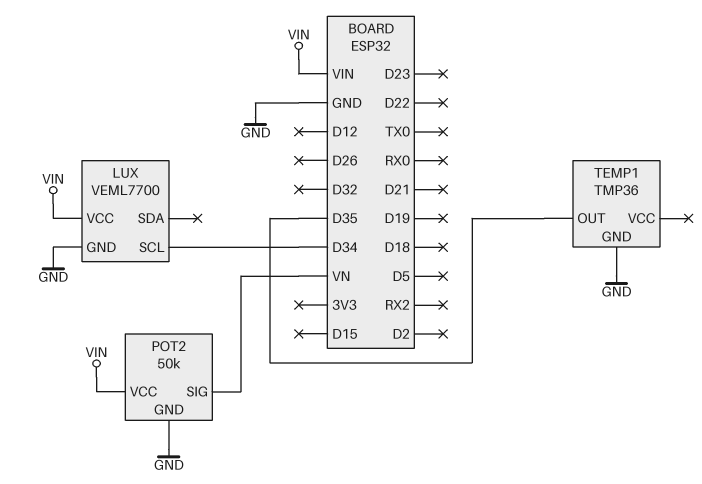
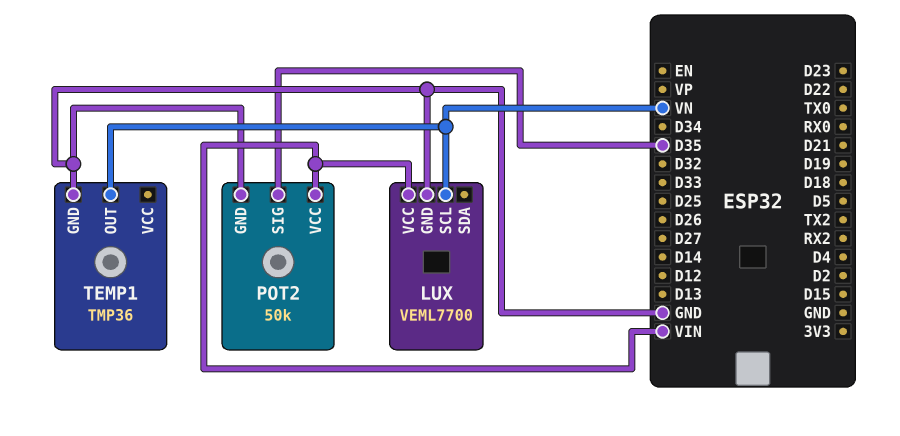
LUX pin SCL: D34 -> VN
POT2 pin SIG: VN -> D35
TEMP1 pin OUT: D35 -> VN

